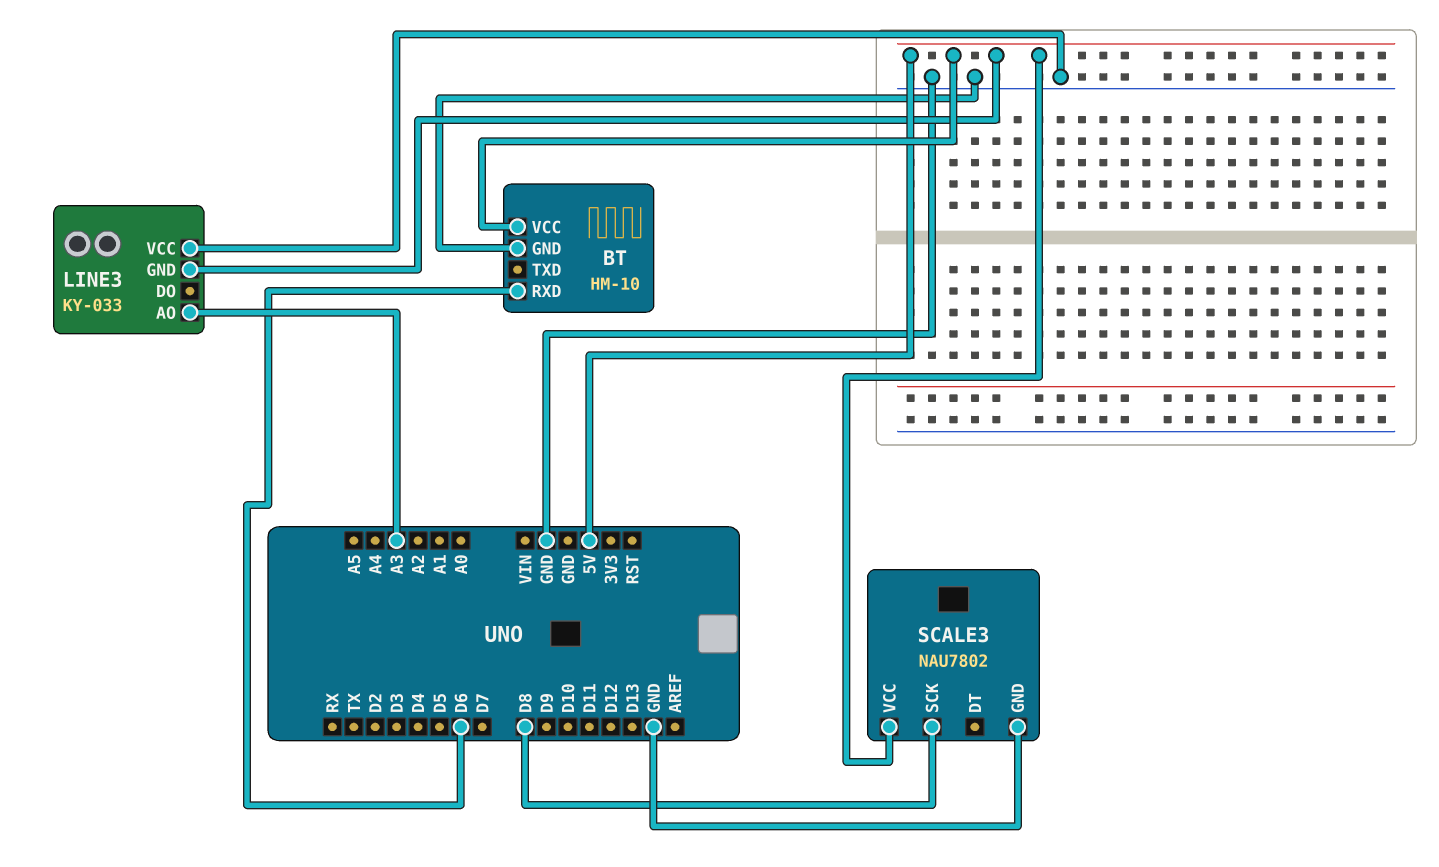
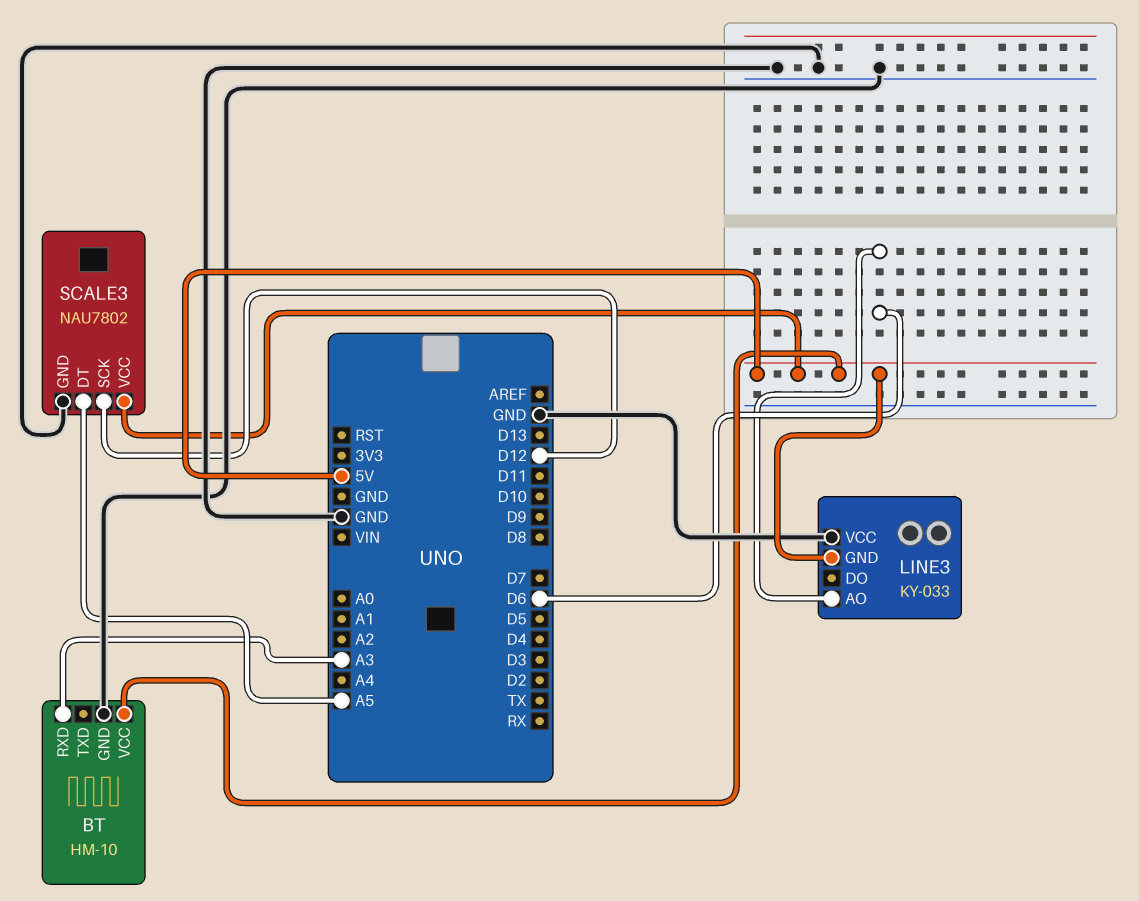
BT pin RXD: D6 -> A3
LINE3 pin AO: A3 -> D6
SCALE3 pin DT: none -> A5
SCALE3 pin SCK: D8 -> D12

